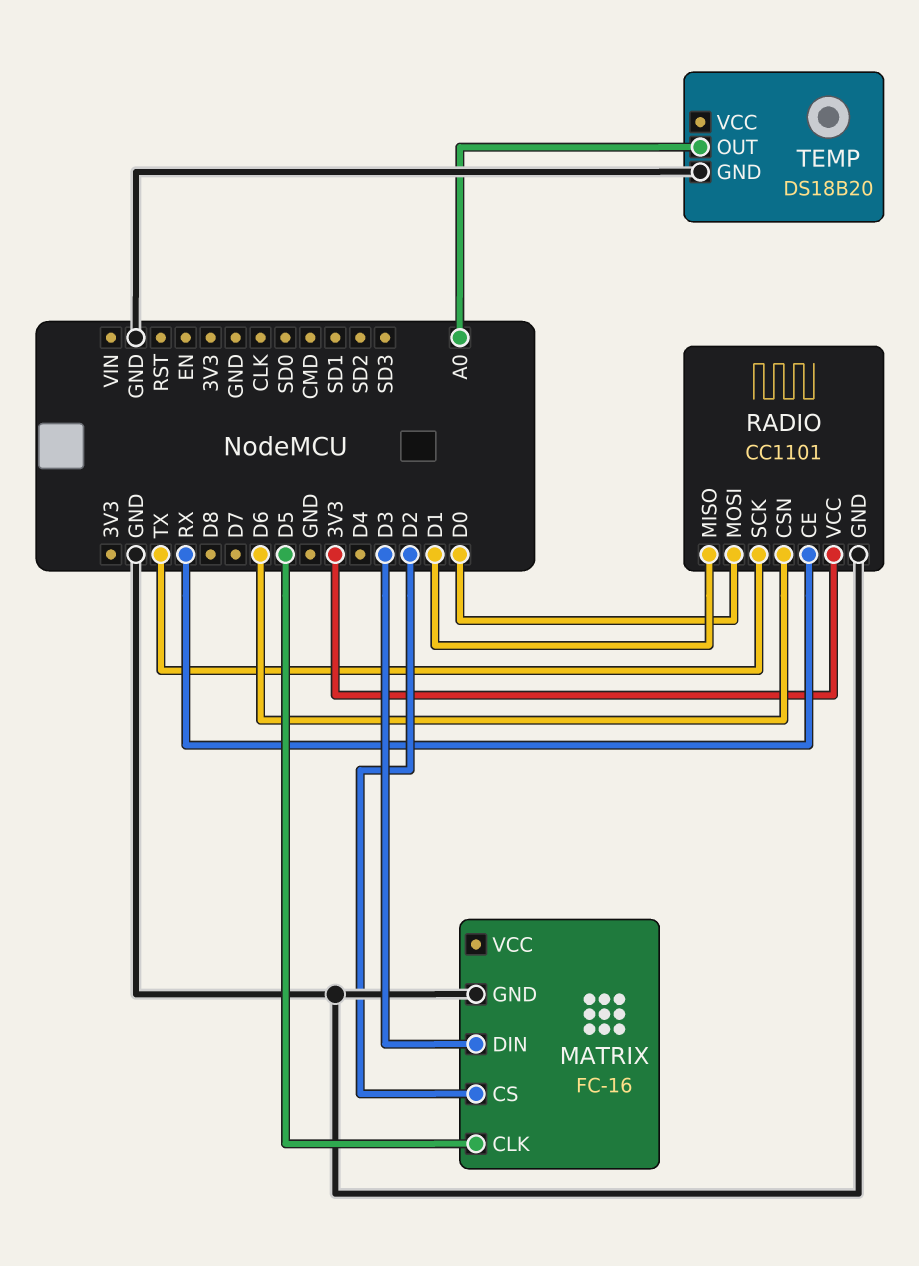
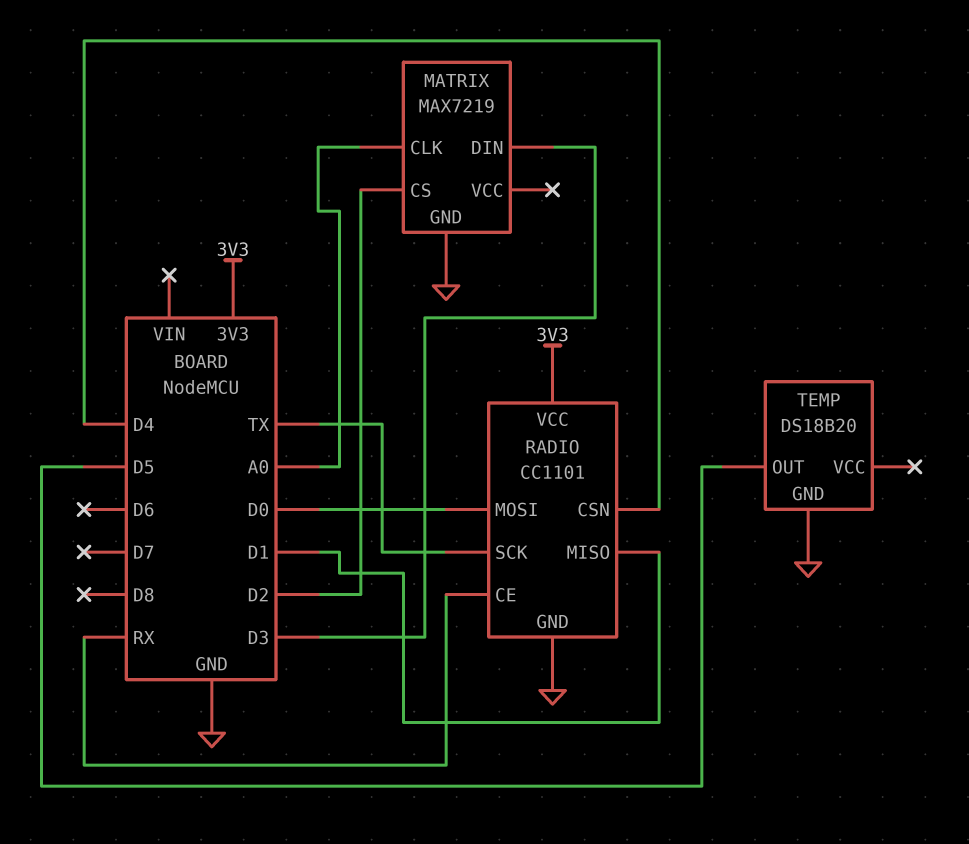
MATRIX: FC-16 -> MAX7219
MATRIX pin CLK: D5 -> A0
RADIO pin CSN: D6 -> D4
TEMP pin OUT: A0 -> D5

